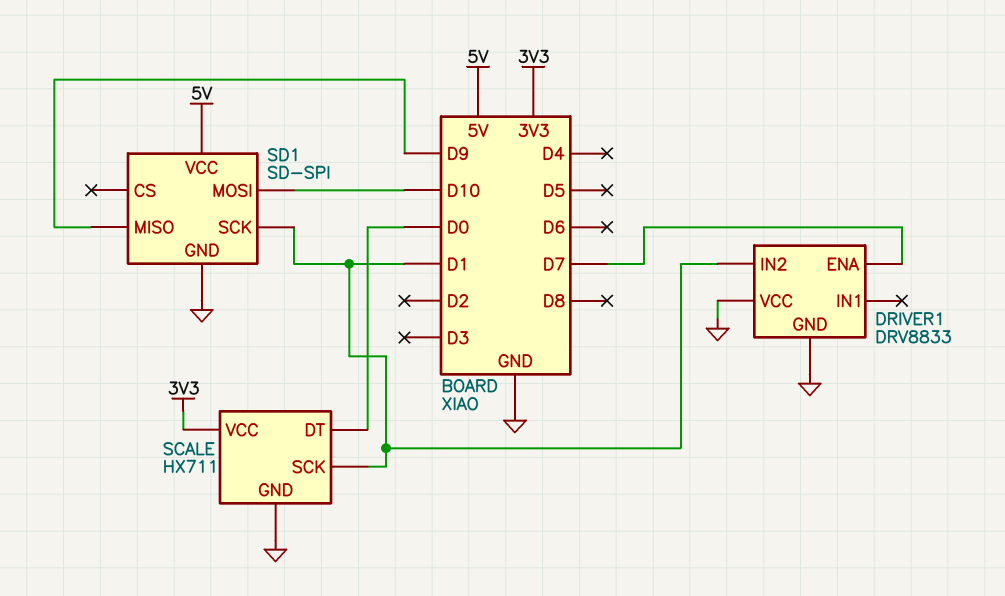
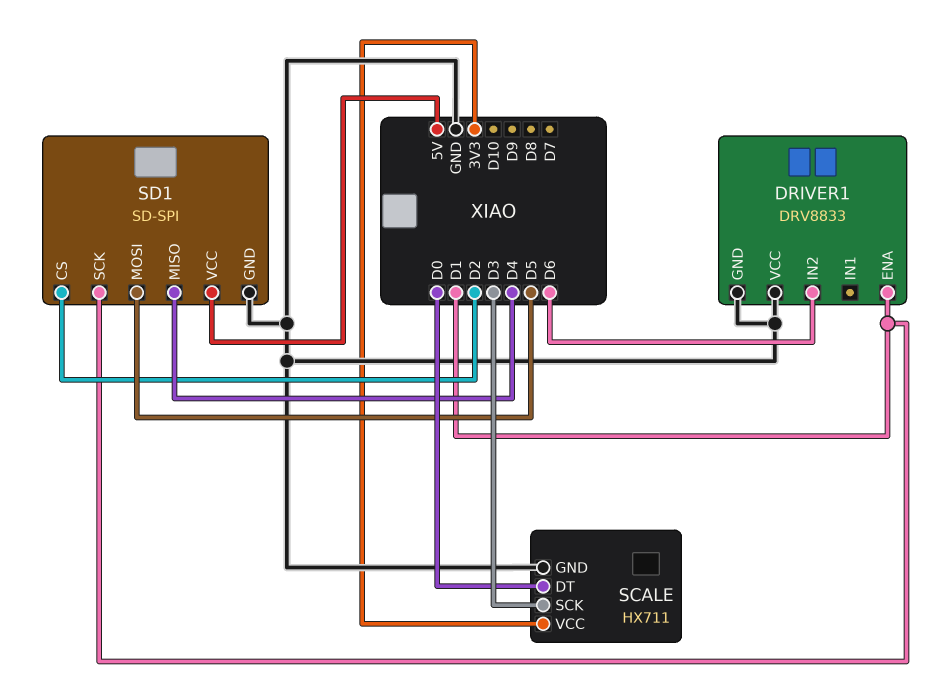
DRIVER1 pin ENA: D7 -> D1
DRIVER1 pin IN2: D1 -> D6
SCALE pin SCK: D1 -> D3
SD1 pin CS: none -> D2
SD1 pin MISO: D9 -> D4
SD1 pin MOSI: D10 -> D5

